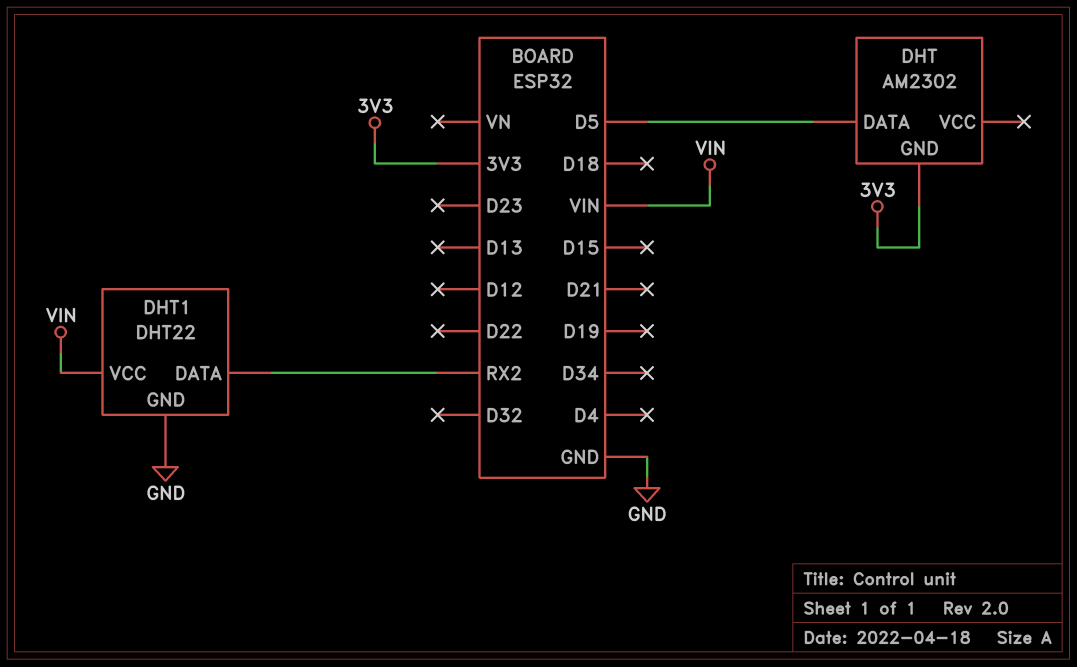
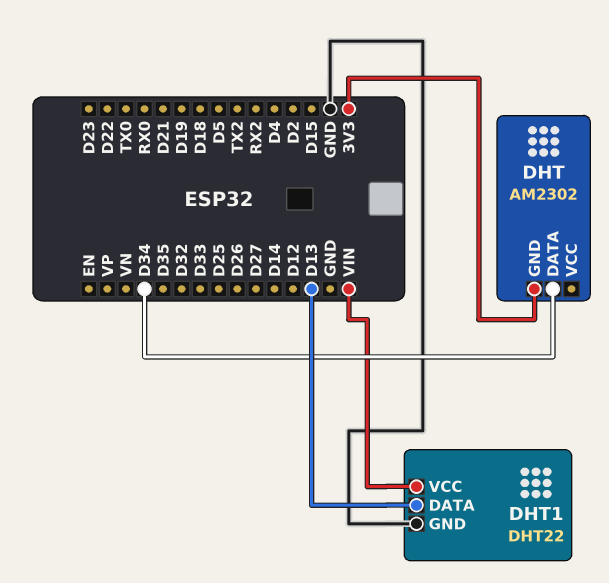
DHT pin DATA: D5 -> D34
DHT1 pin DATA: RX2 -> D13

